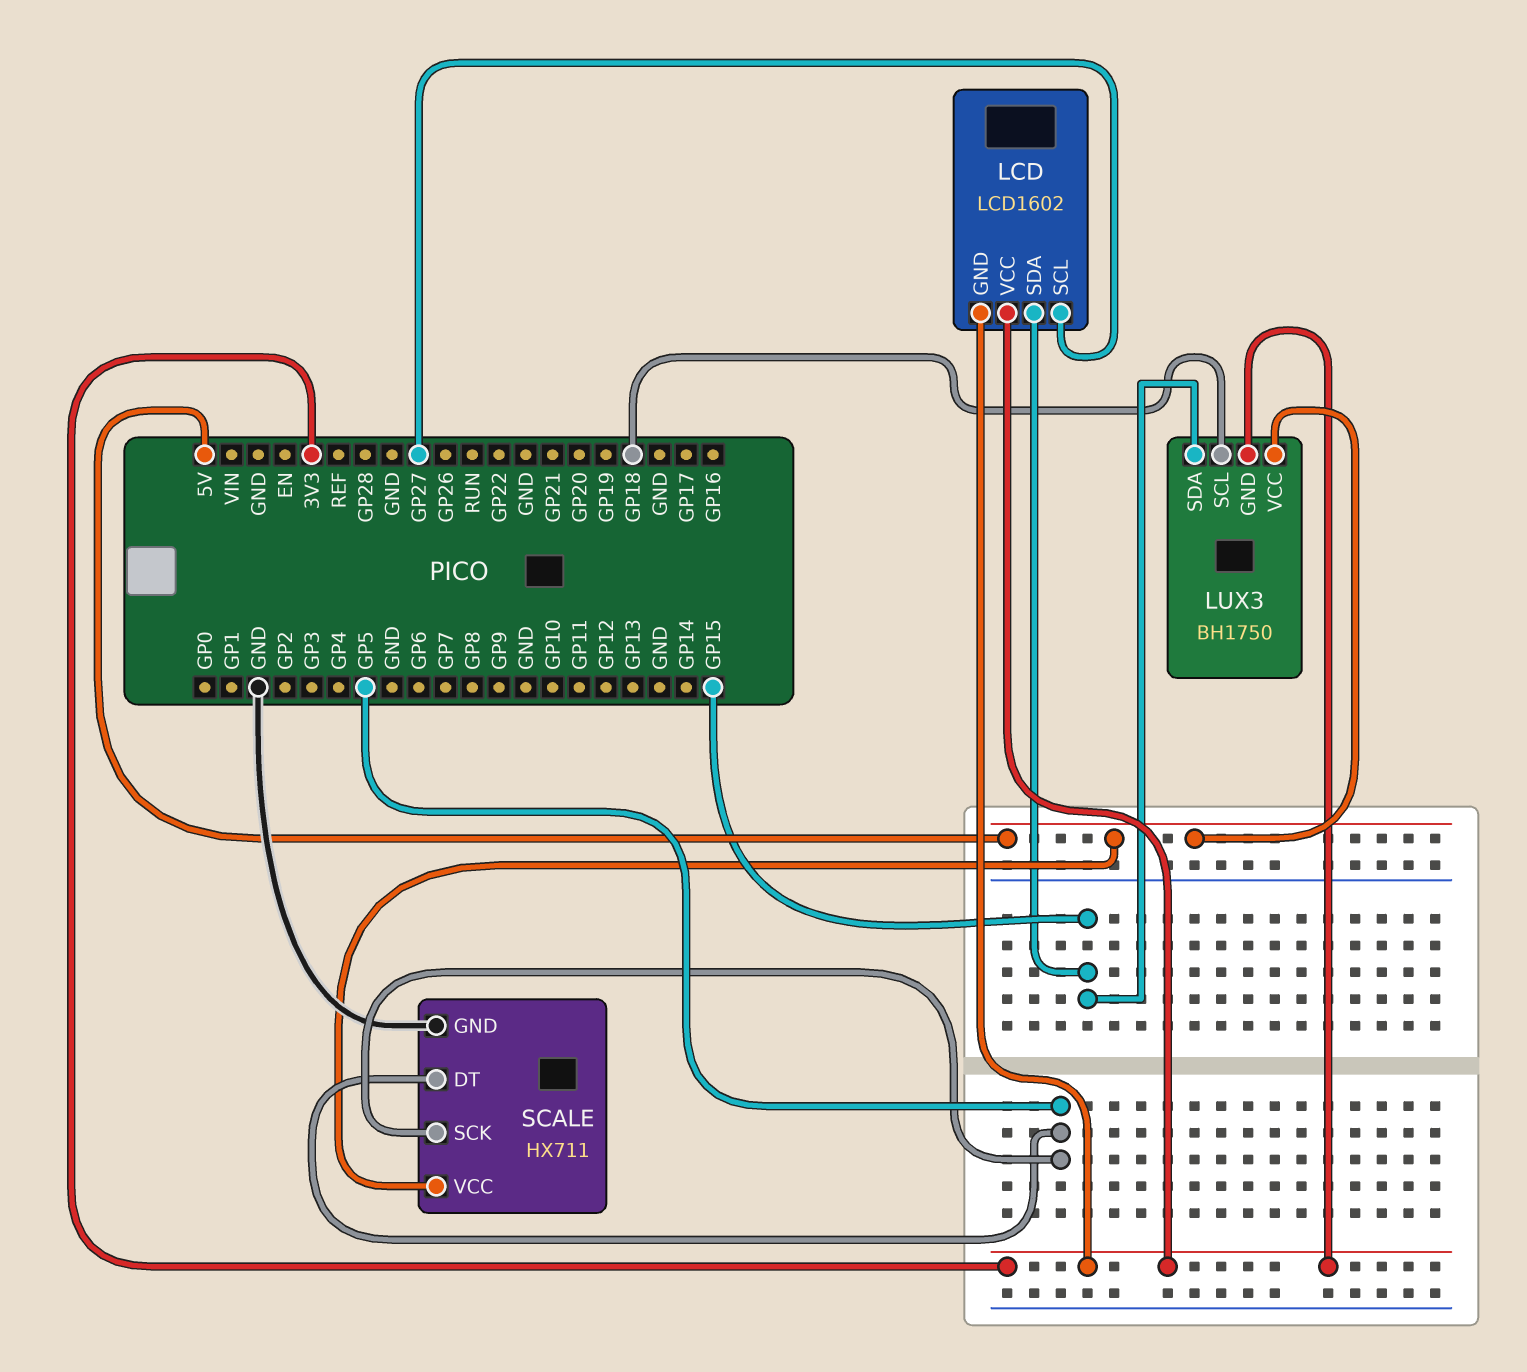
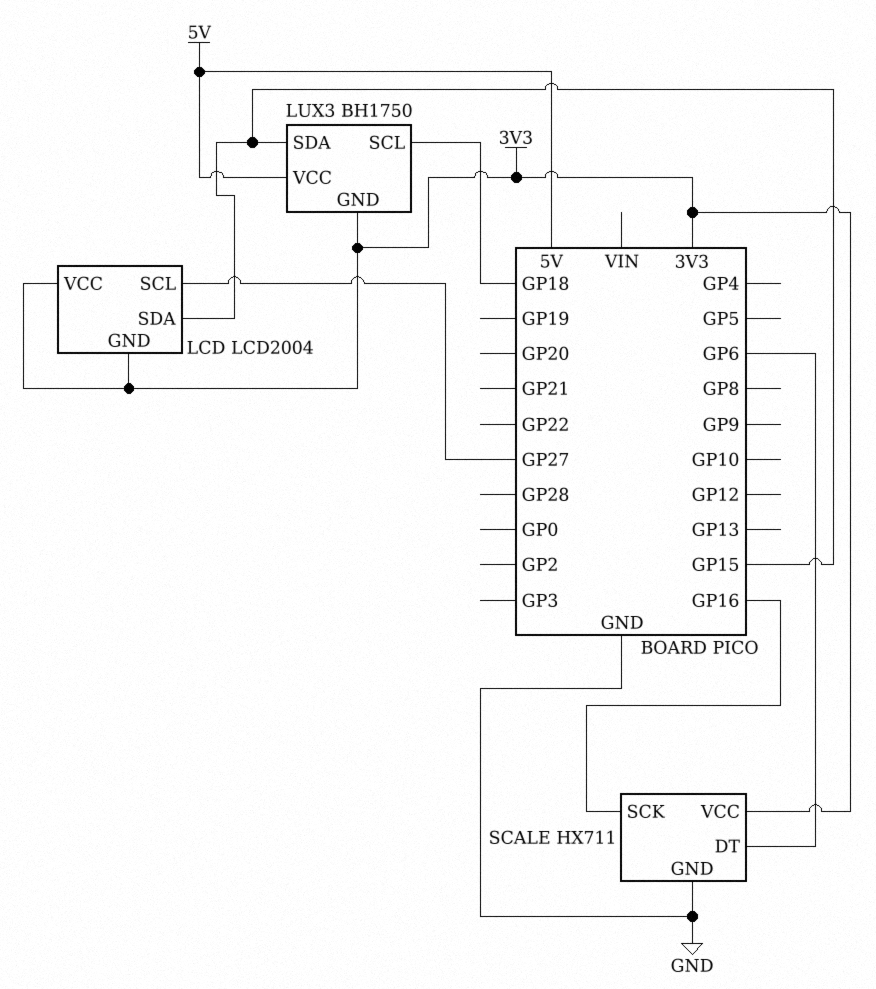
LCD: LCD1602 -> LCD2004
SCALE pin DT: GP5 -> GP6
SCALE pin SCK: GP5 -> GP16
SCALE pin VCC: 5V -> 3V3

